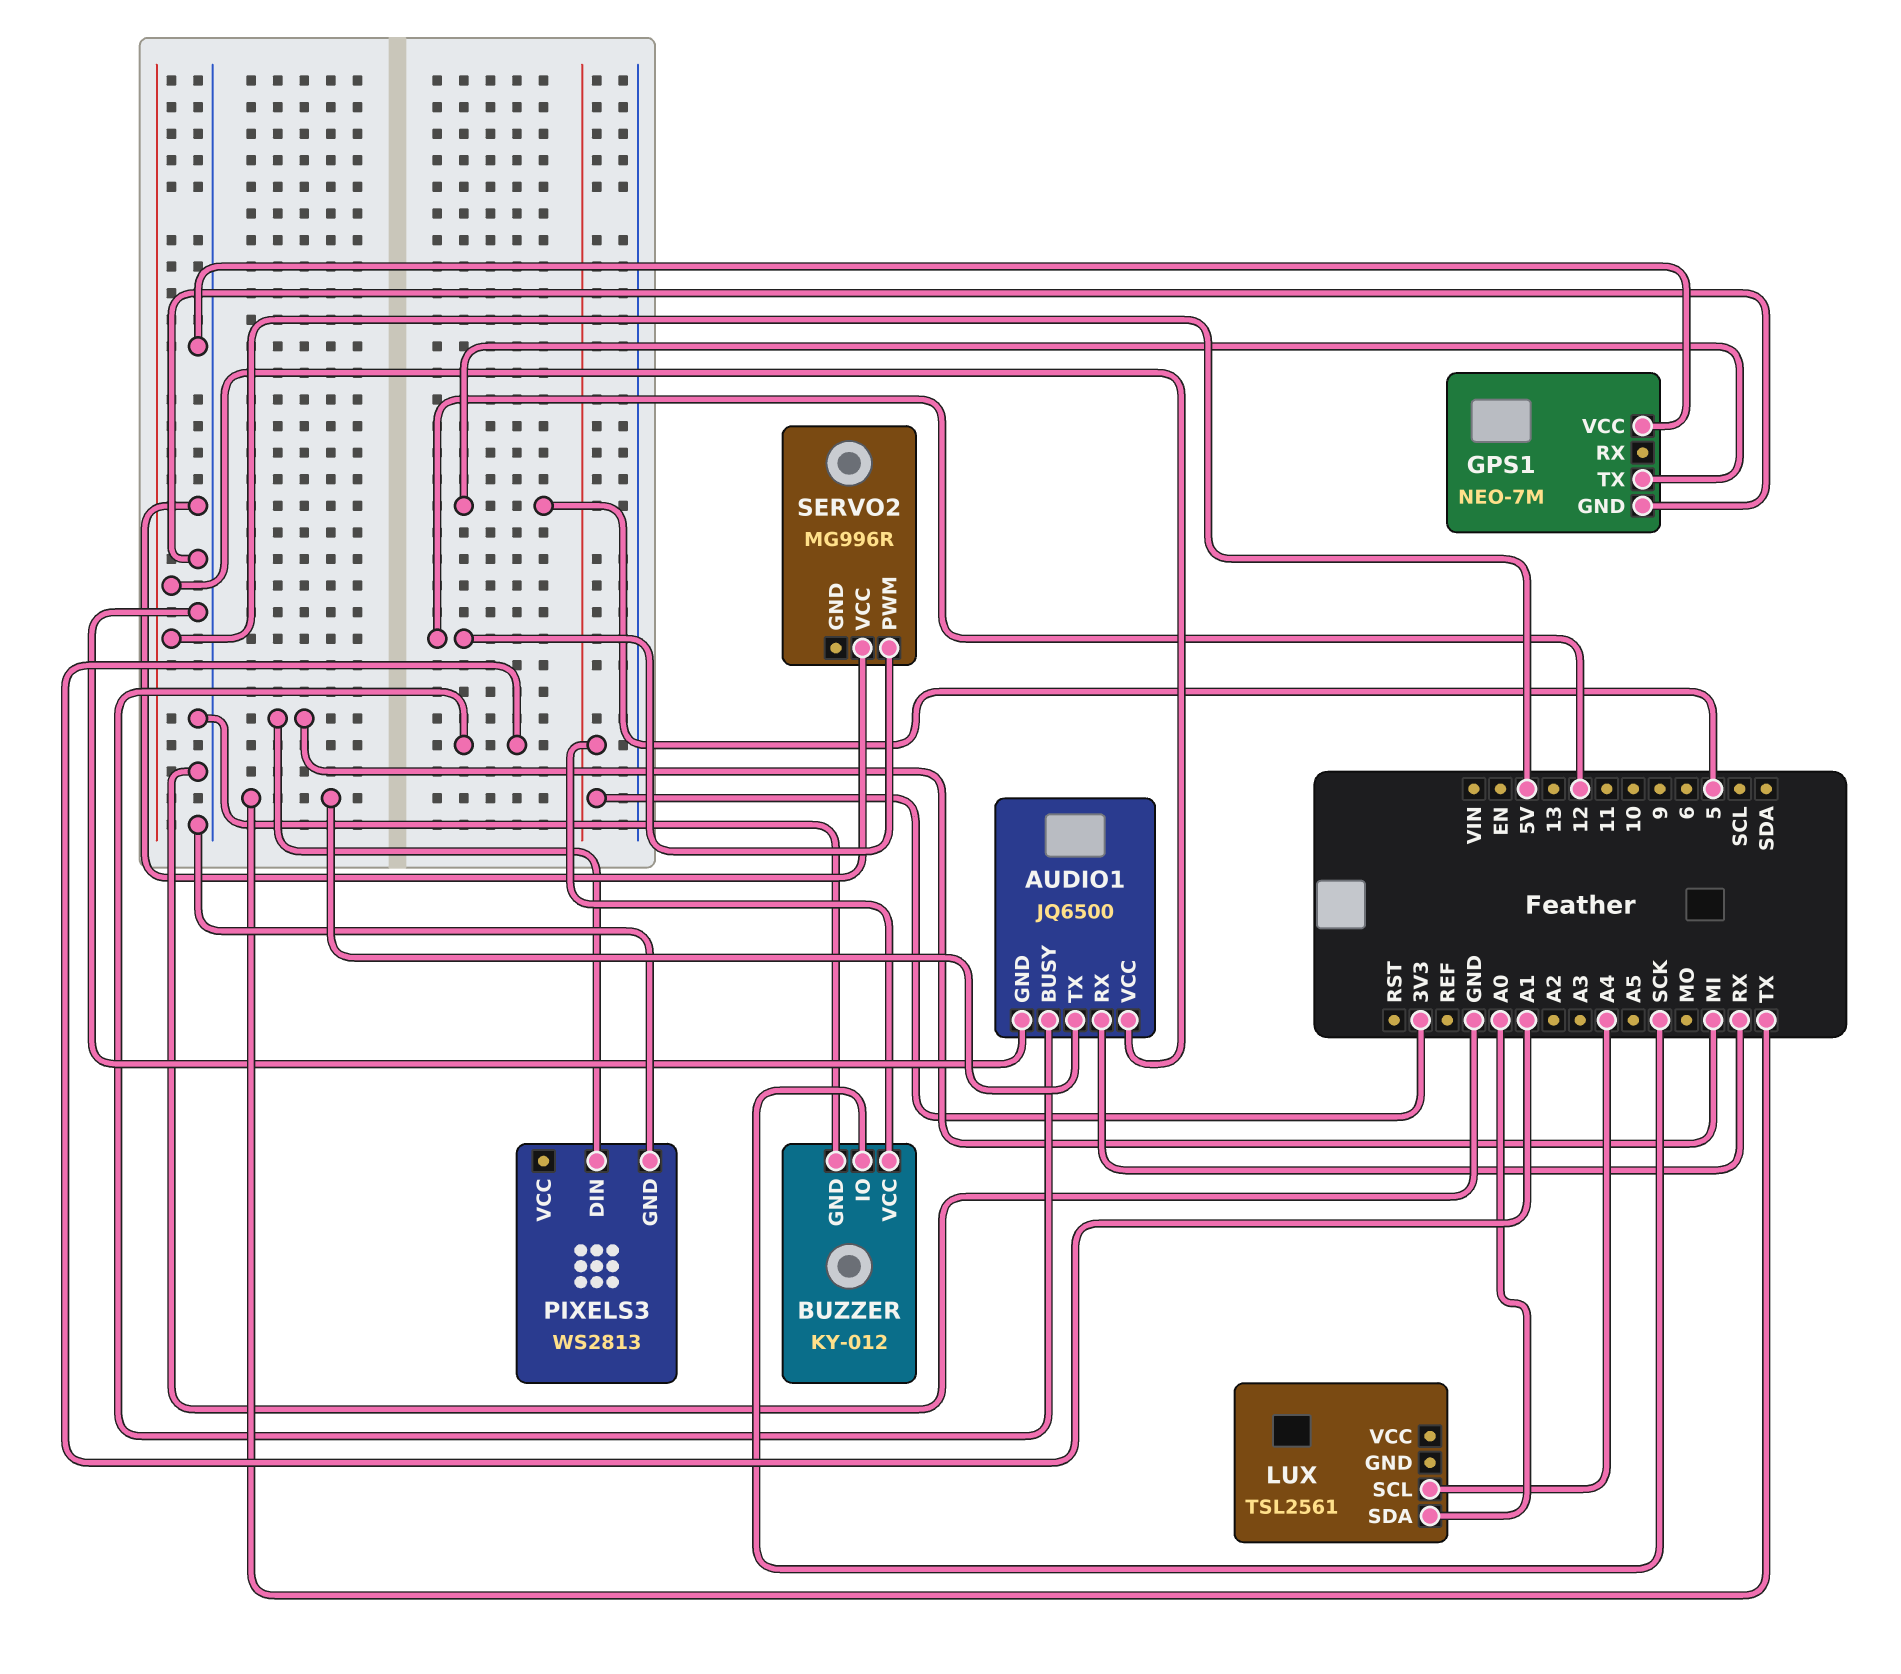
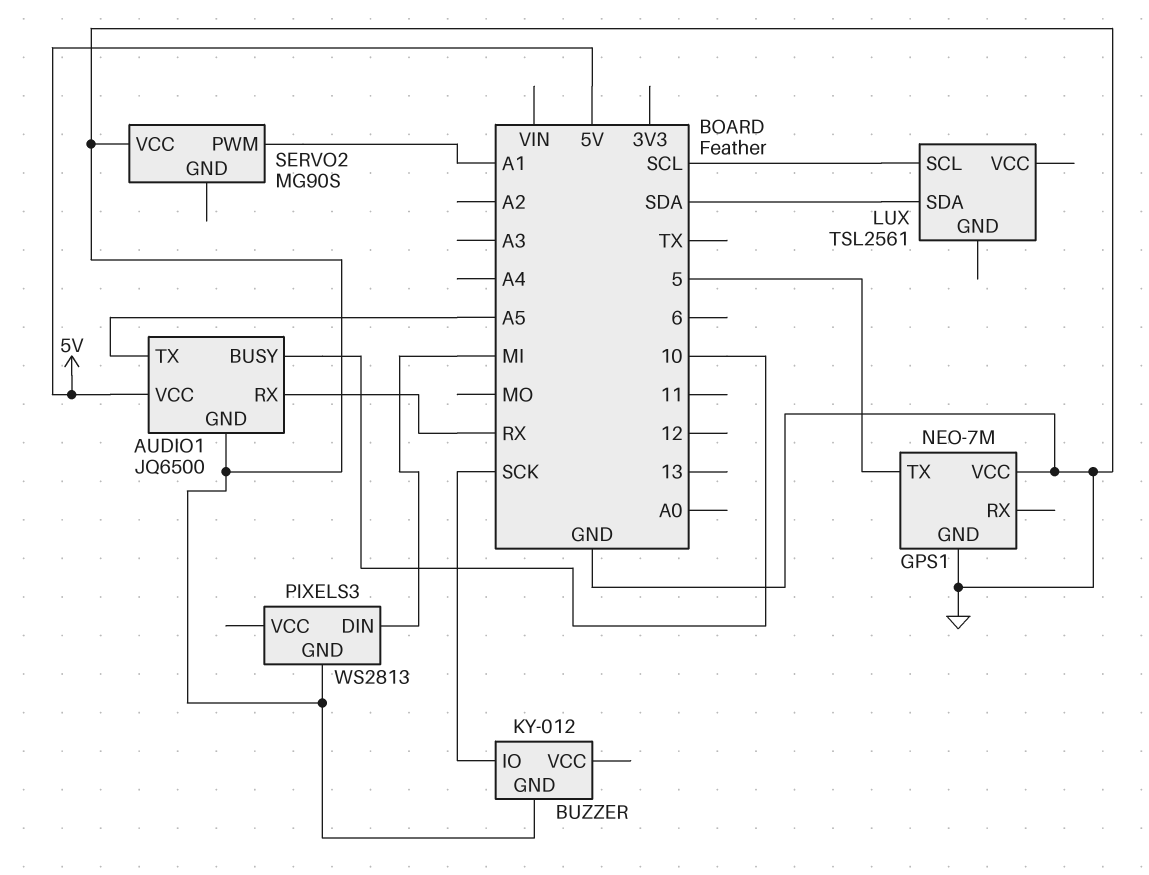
AUDIO1 pin BUSY: A1 -> 10
AUDIO1 pin TX: TX -> A5
BUZZER pin VCC: 3V3 -> none
LUX pin SCL: A4 -> SCL
LUX pin SDA: A0 -> SDA
SERVO2: MG996R -> MG90S
SERVO2 pin PWM: 12 -> A1

